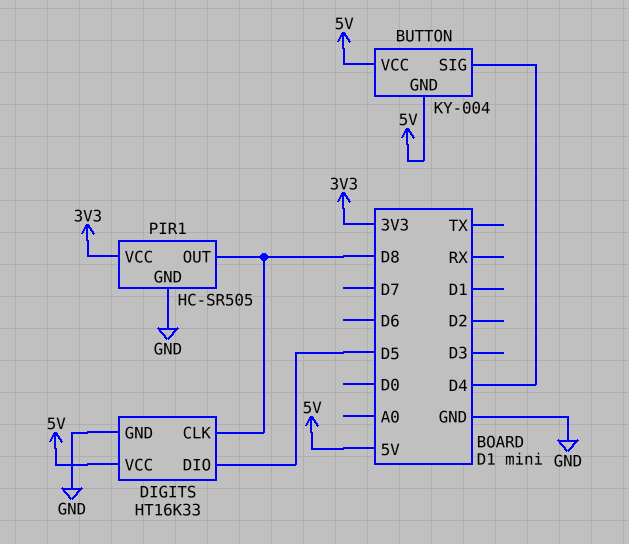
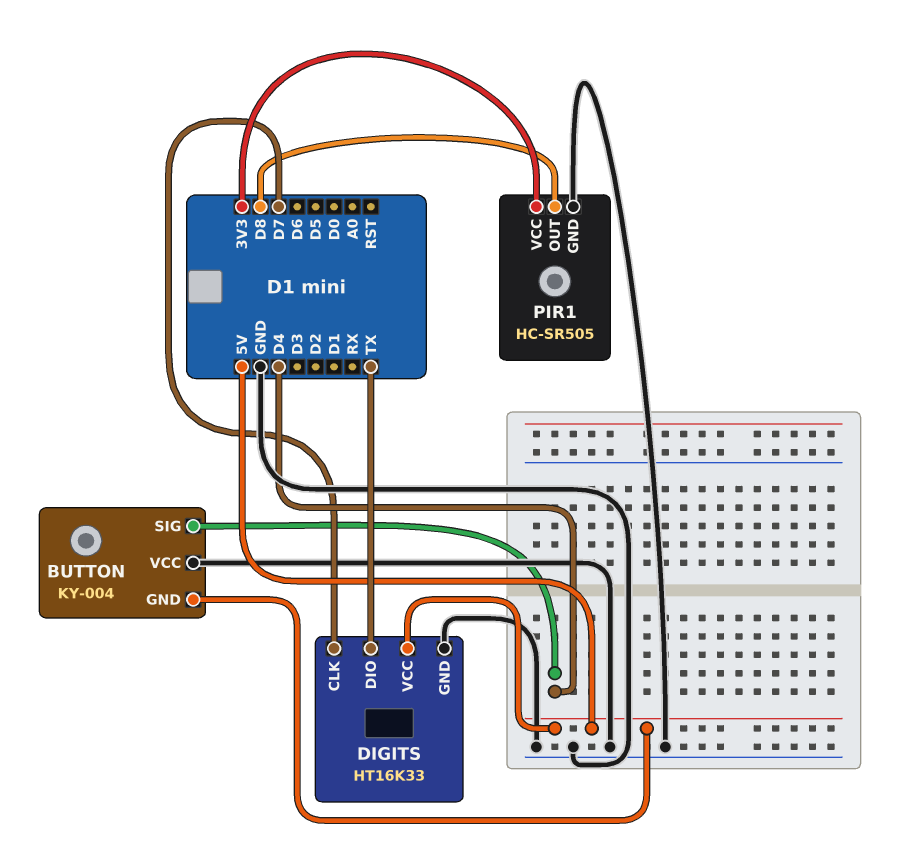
BUTTON pin VCC: 5V -> GND
DIGITS pin CLK: D8 -> D7
DIGITS pin DIO: D5 -> TX

